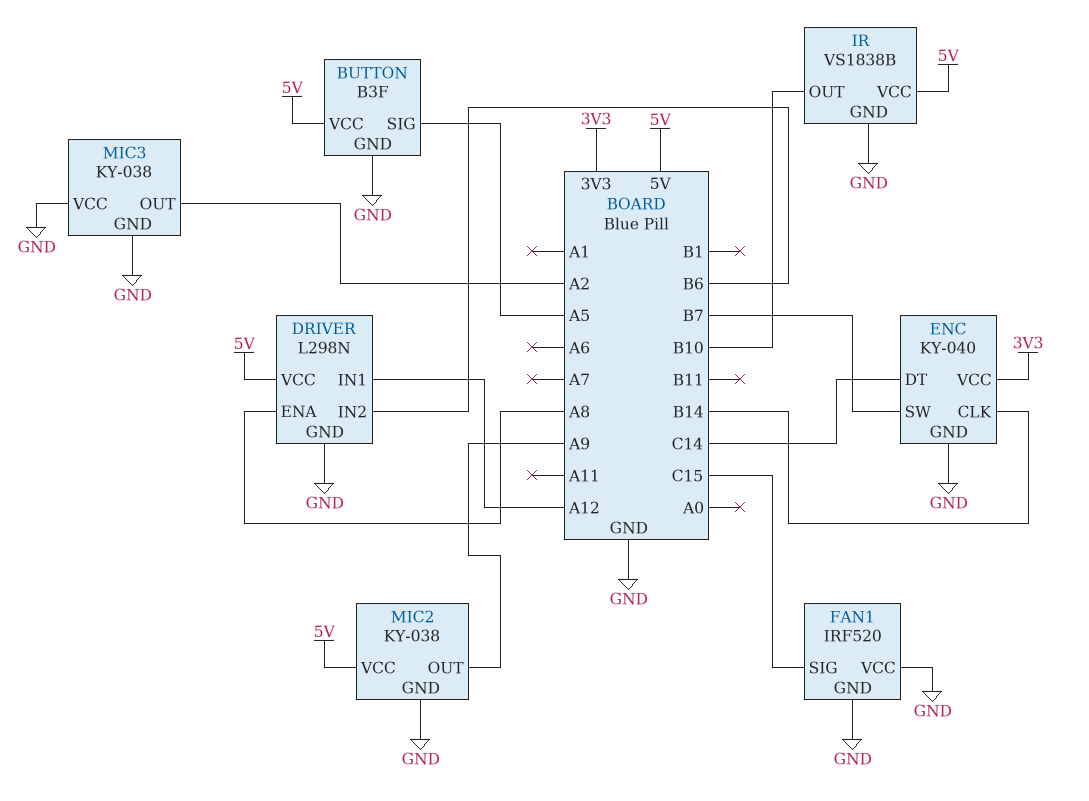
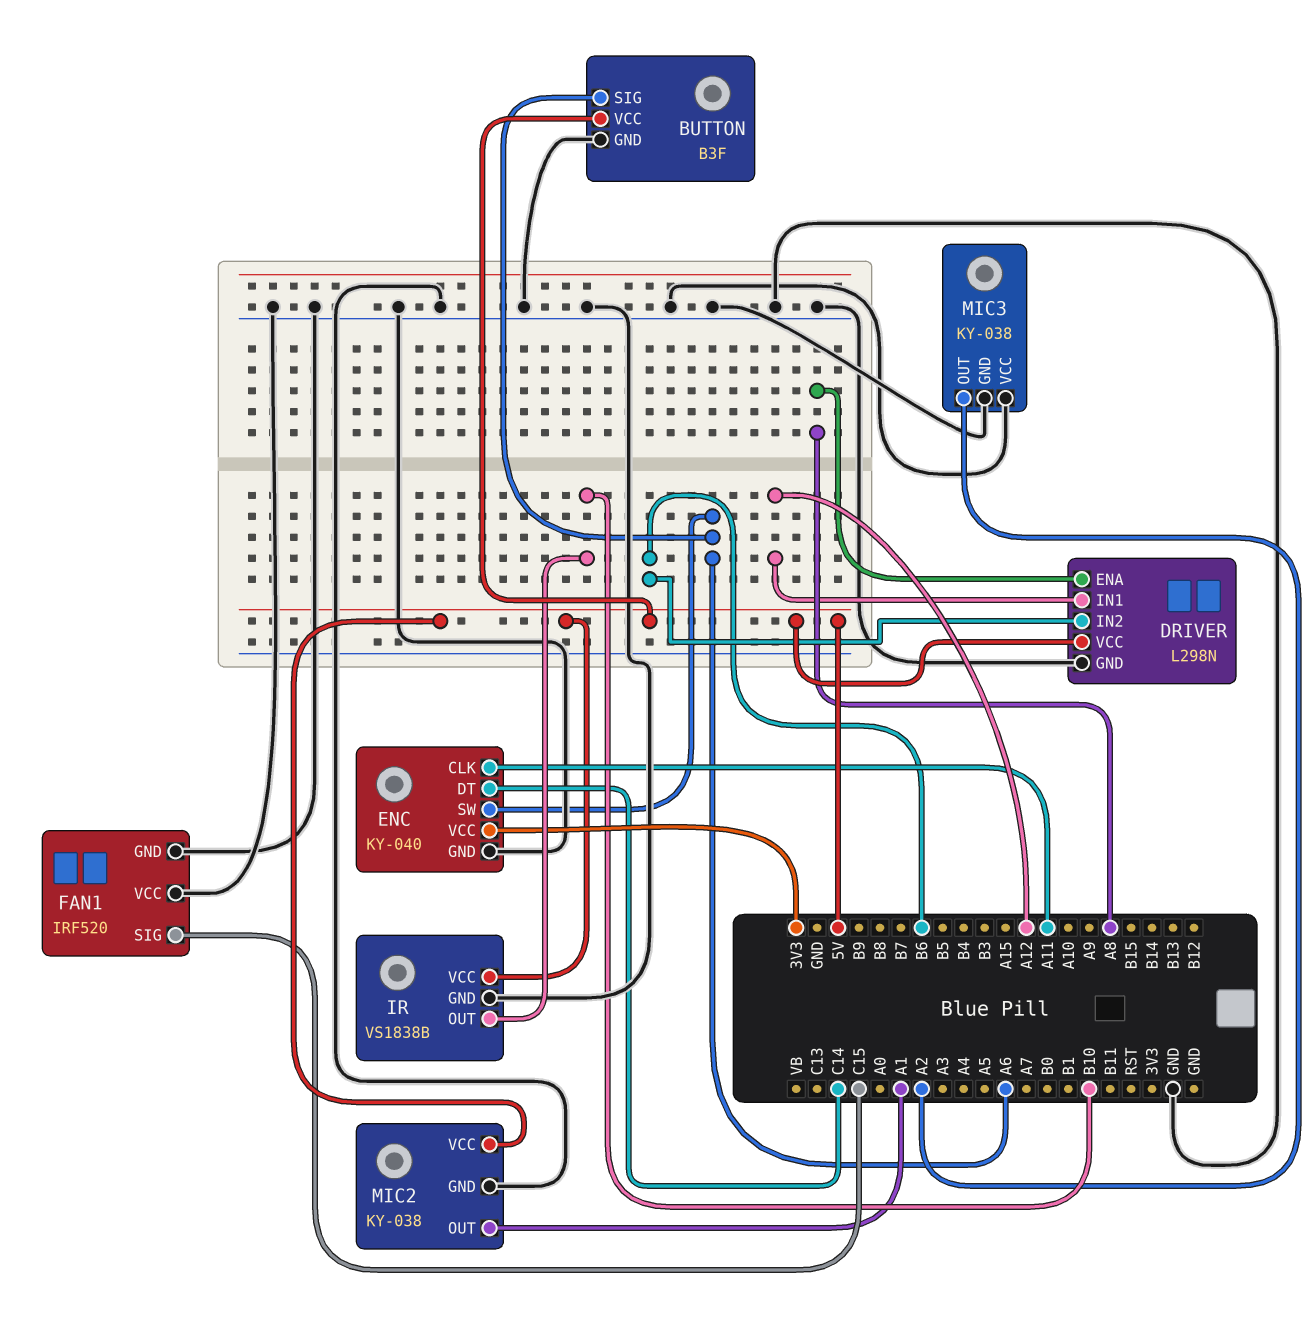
BUTTON pin SIG: A5 -> A6
ENC pin CLK: B14 -> A11
ENC pin SW: B7 -> A6
MIC2 pin OUT: A9 -> A1

